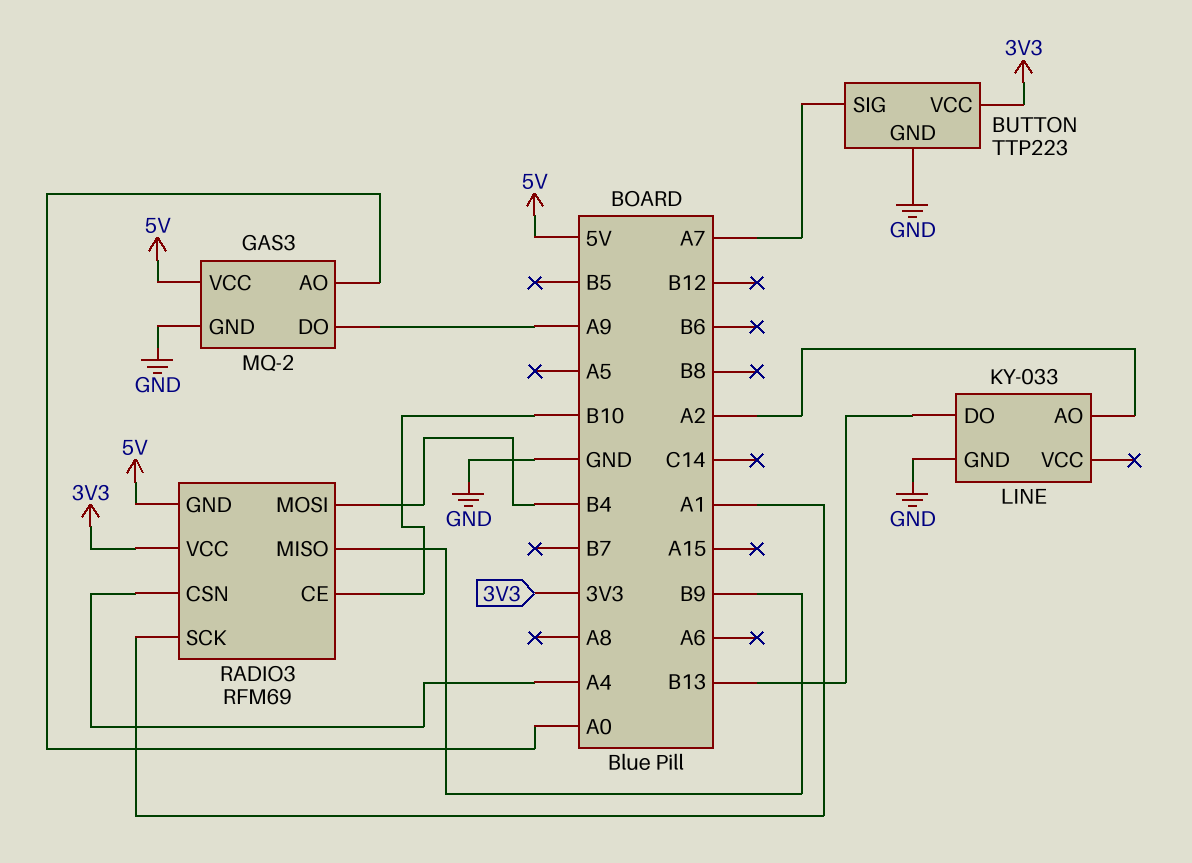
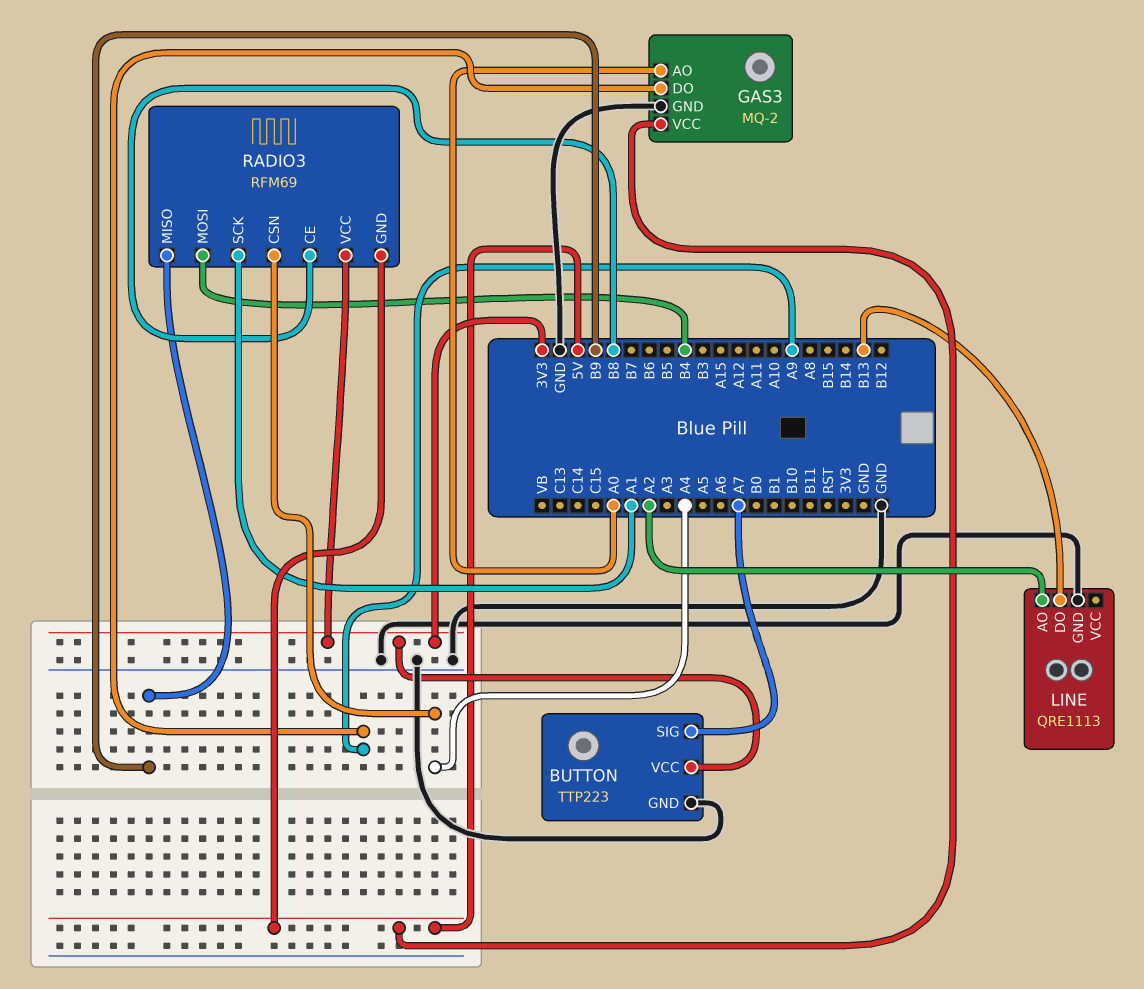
LINE: KY-033 -> QRE1113
RADIO3 pin CE: B10 -> B8

